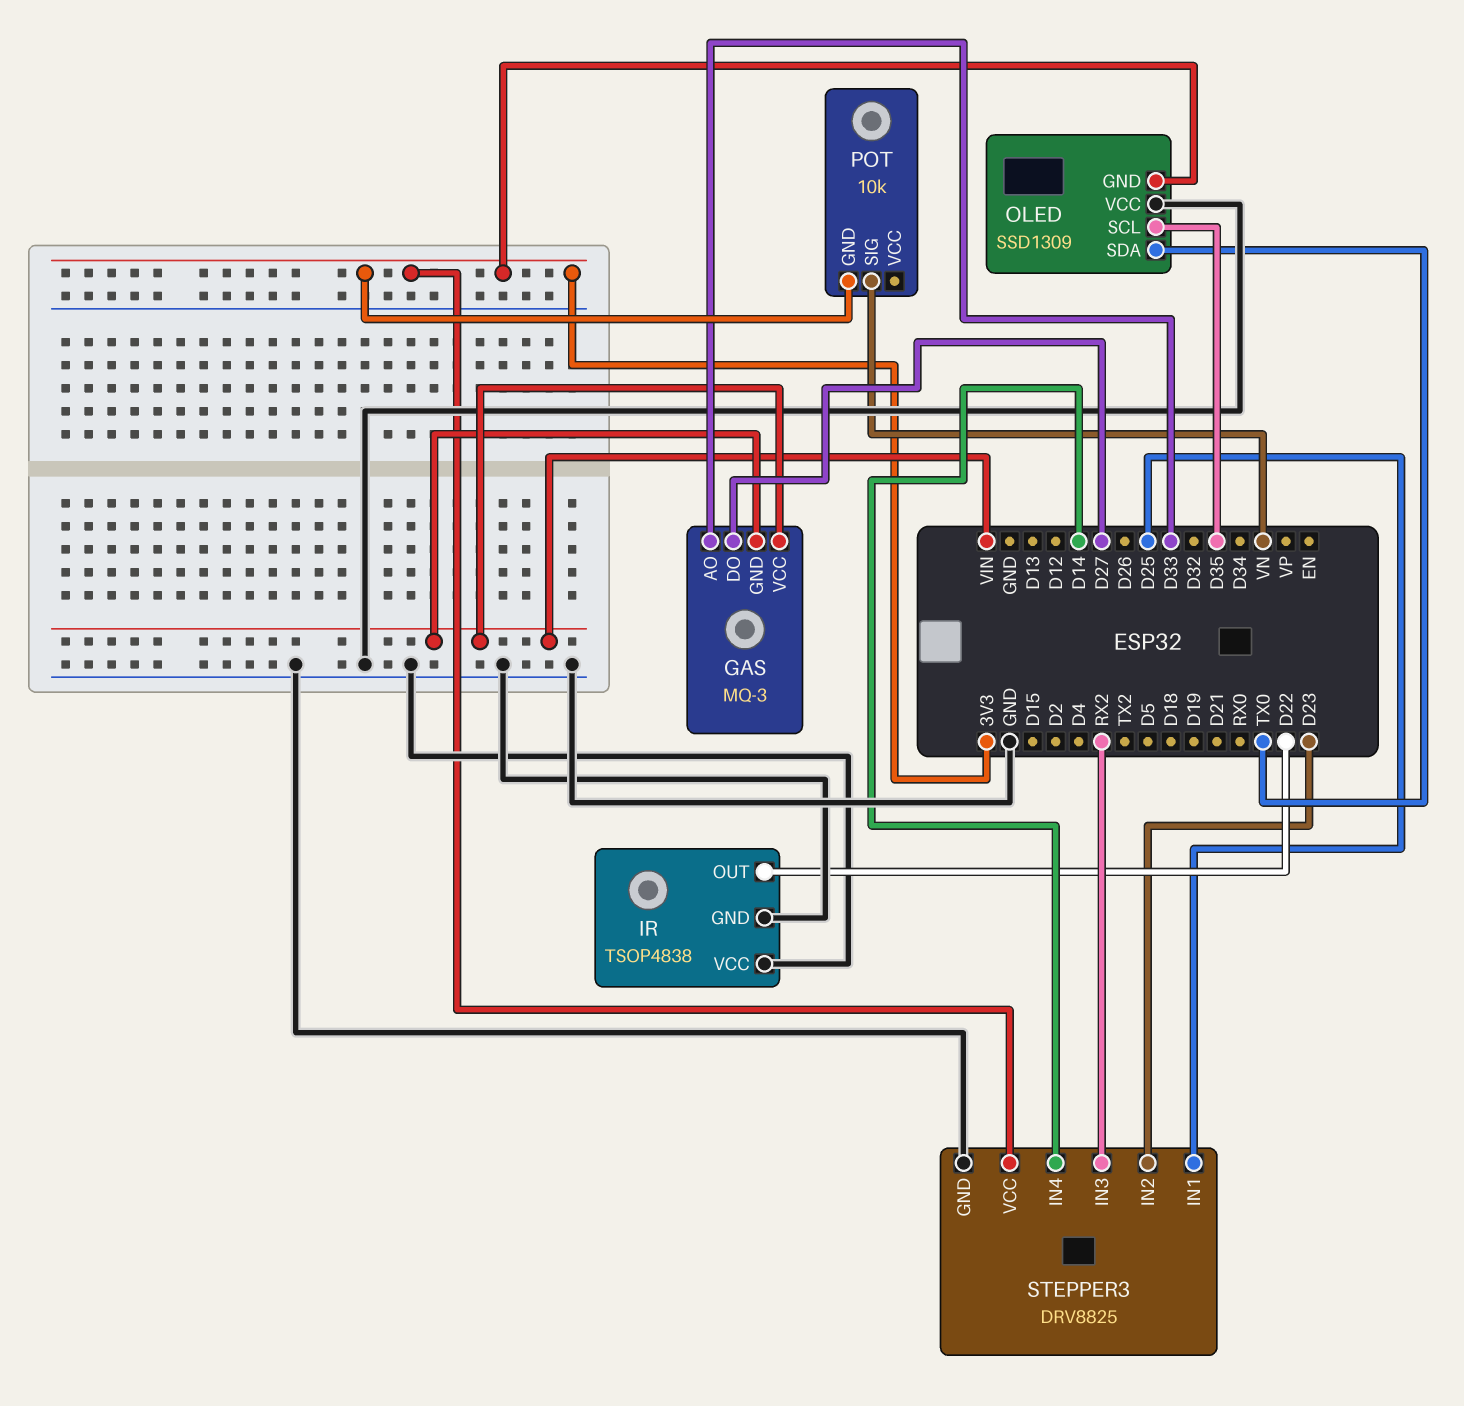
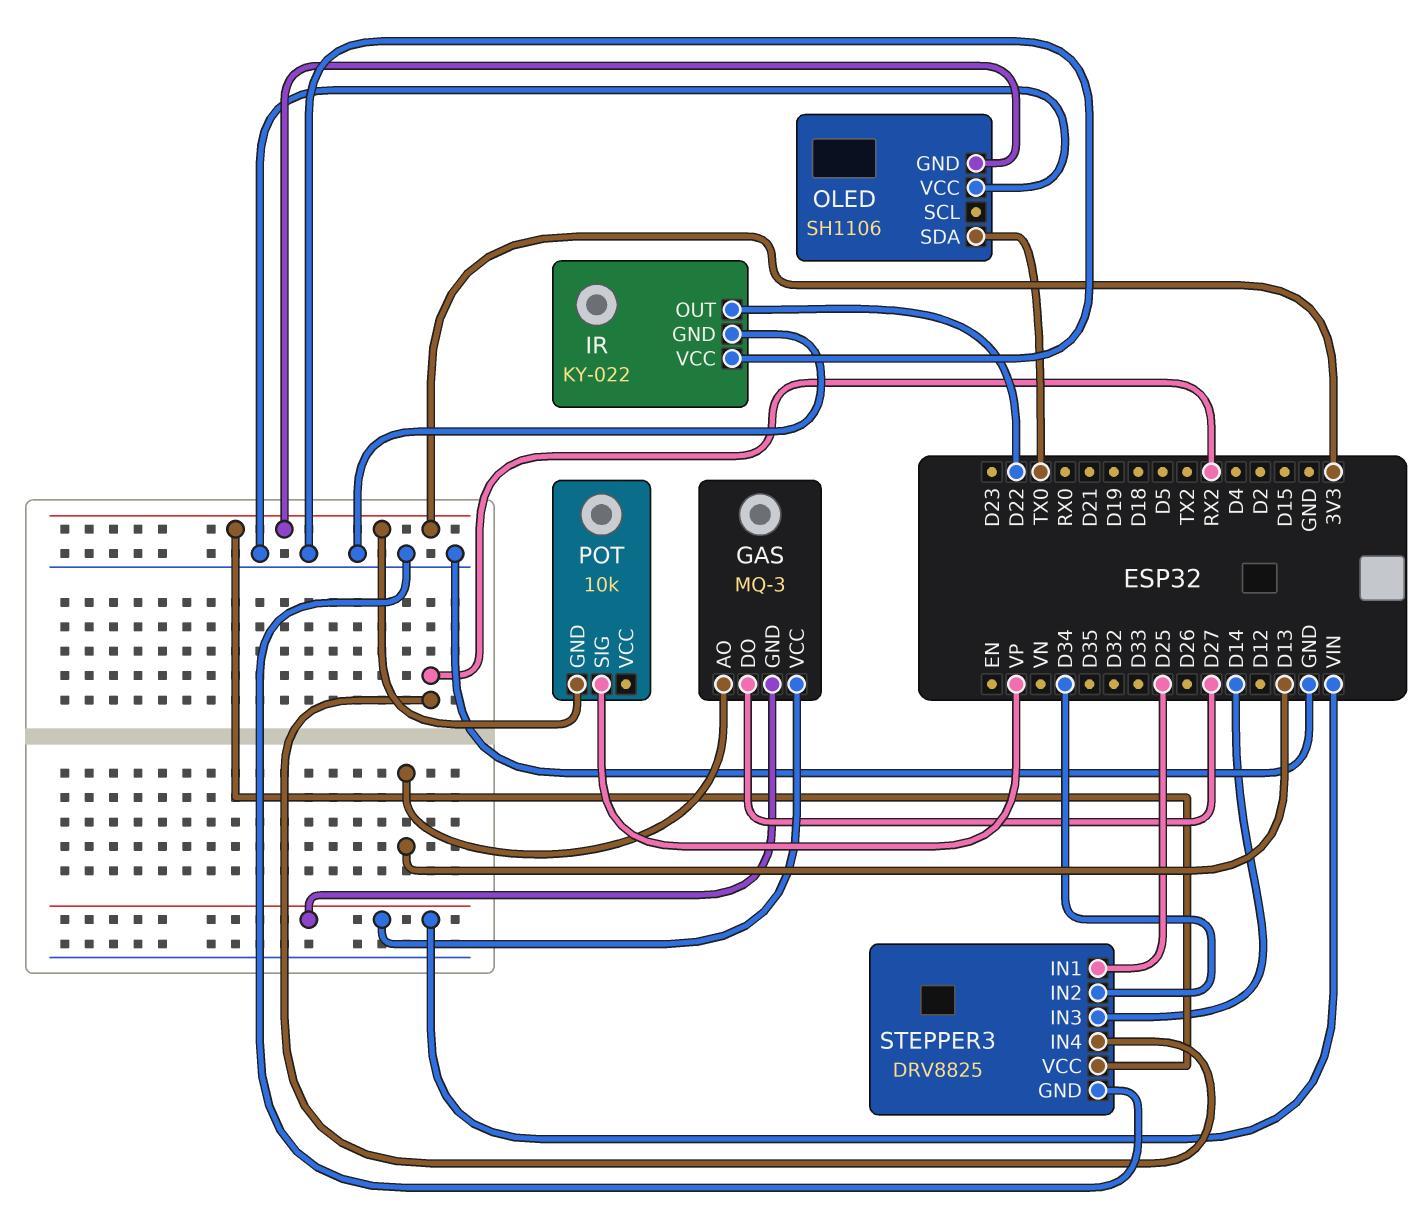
GAS pin AO: D33 -> D13
IR: TSOP4838 -> KY-022
OLED: SSD1309 -> SH1106
OLED pin SCL: D35 -> none
POT pin SIG: VN -> VP
STEPPER3 pin IN2: D23 -> D34
STEPPER3 pin IN3: RX2 -> D14
STEPPER3 pin IN4: D14 -> RX2

